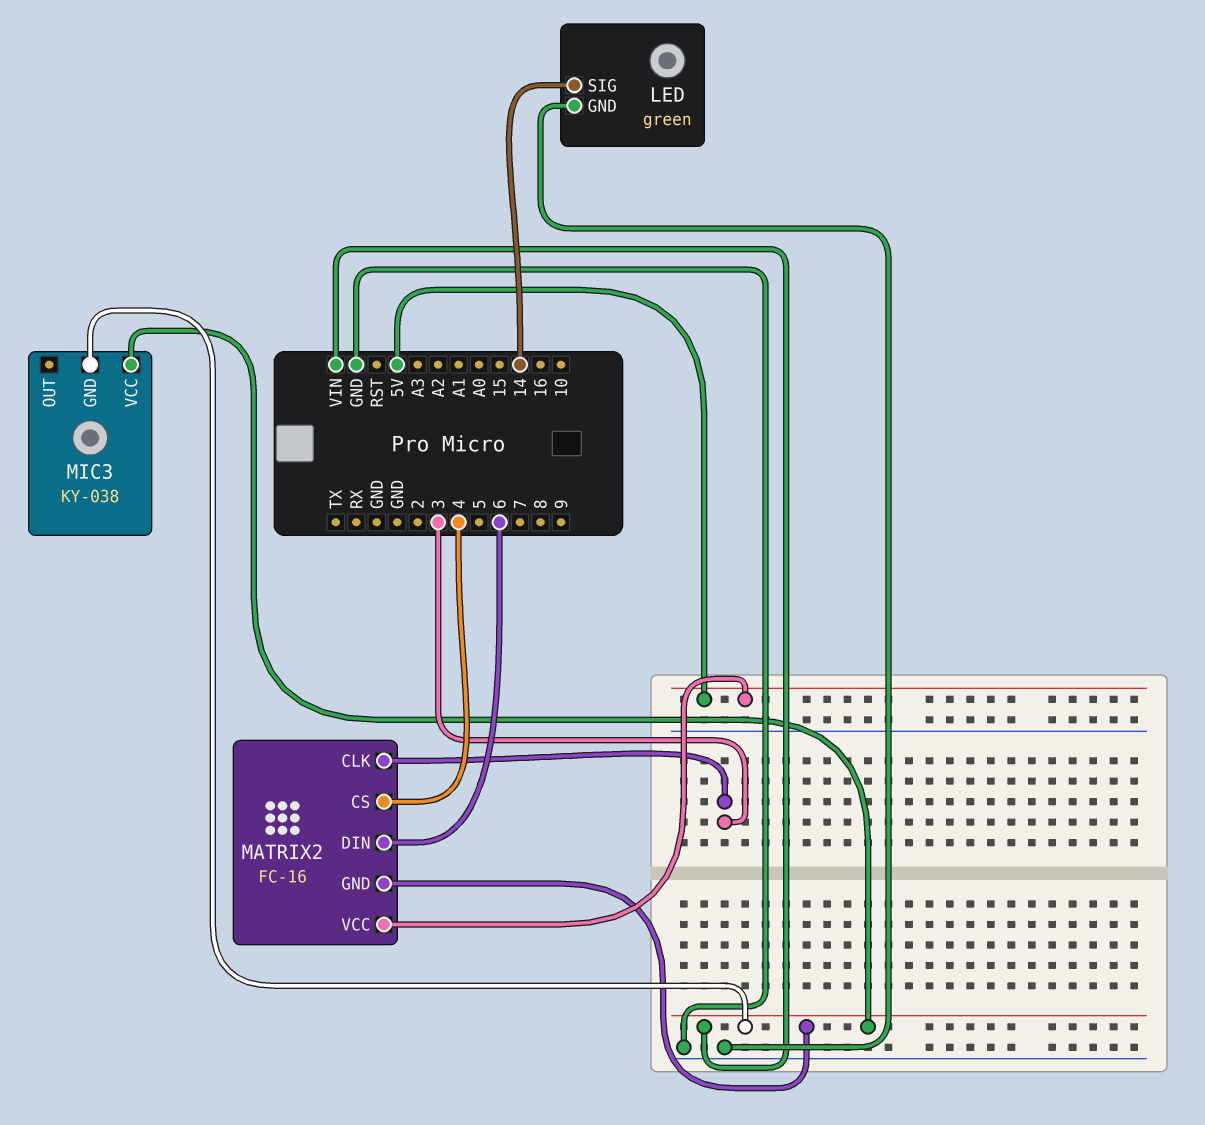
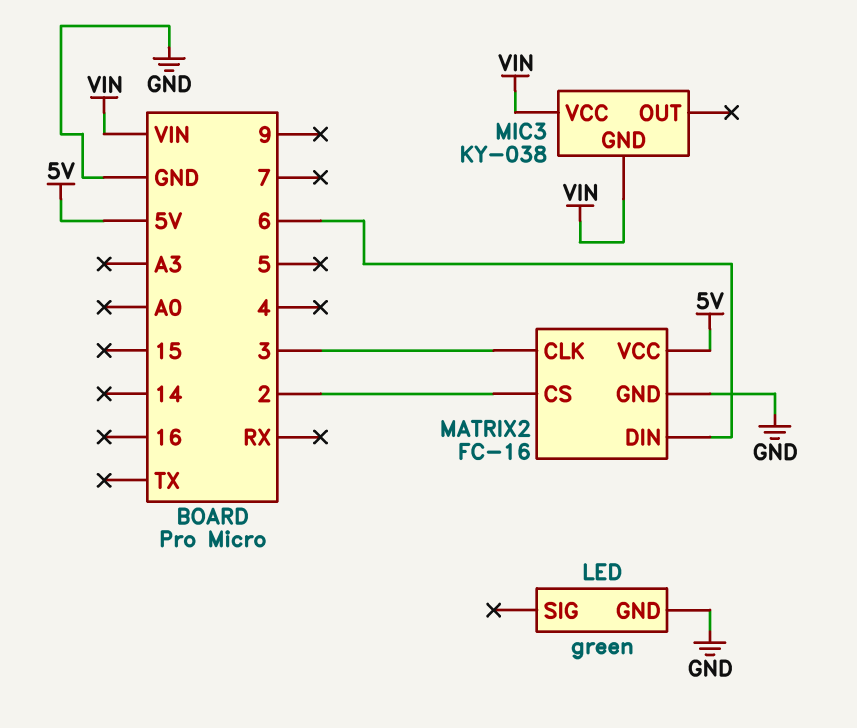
LED pin SIG: 14 -> none
MATRIX2 pin CS: 4 -> 2
MATRIX2 pin GND: VIN -> GND

